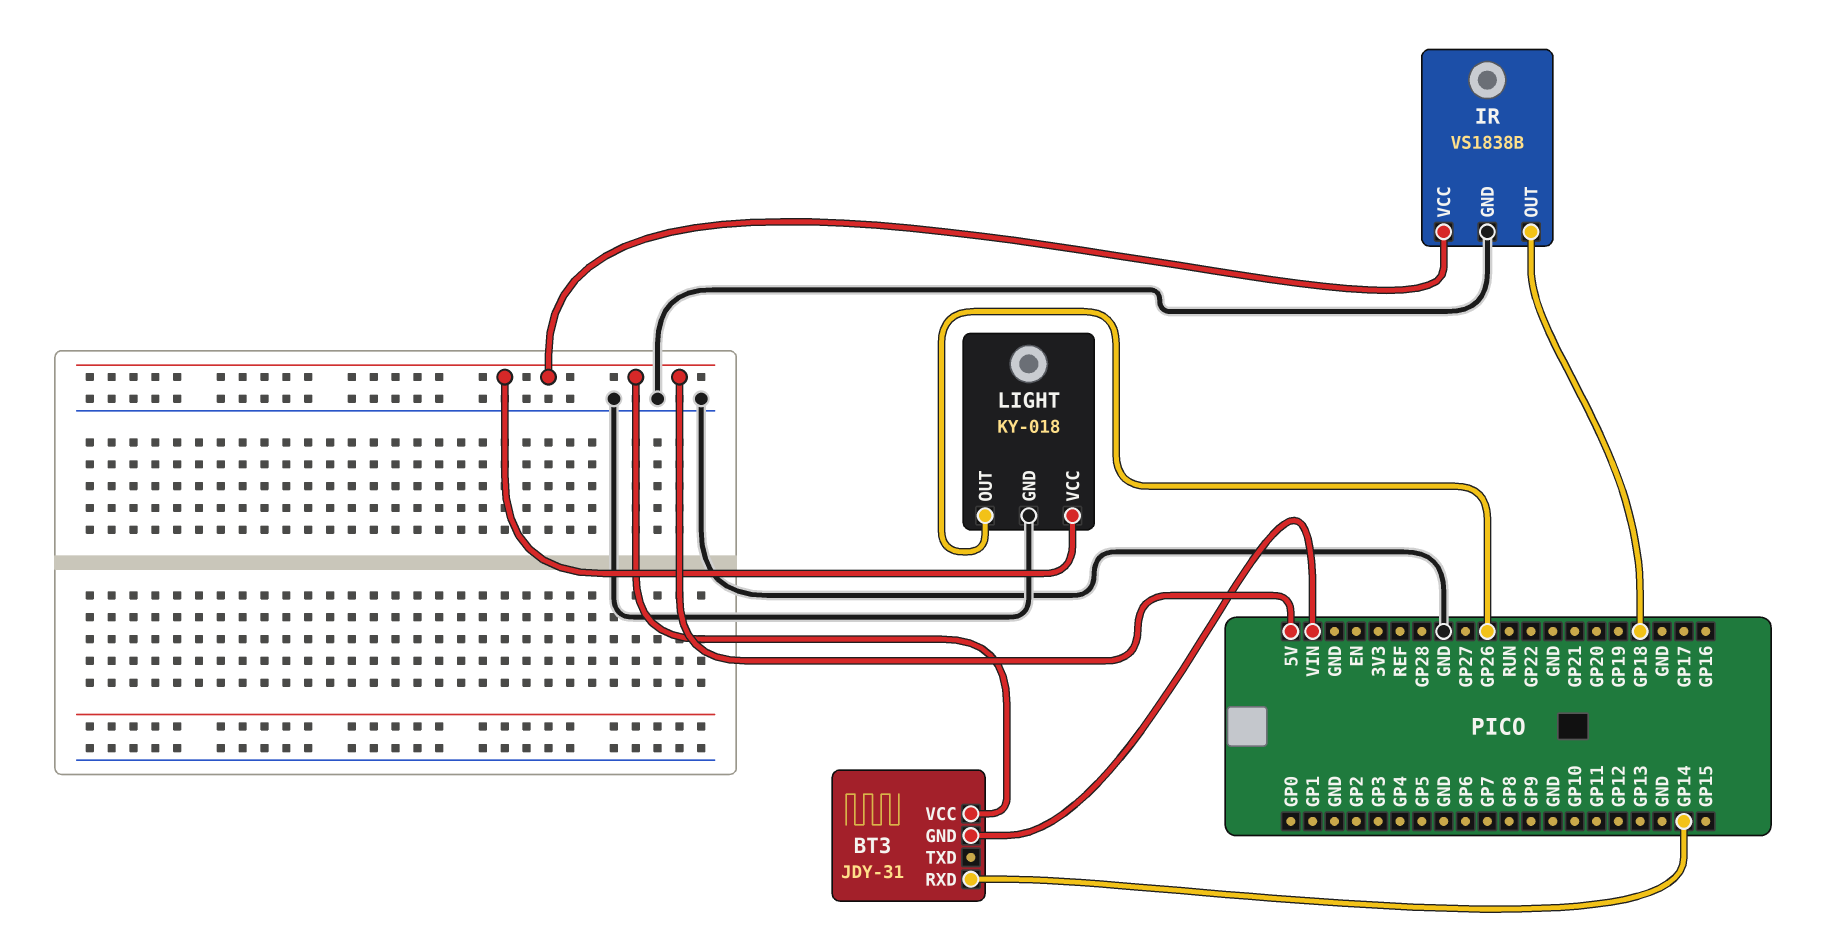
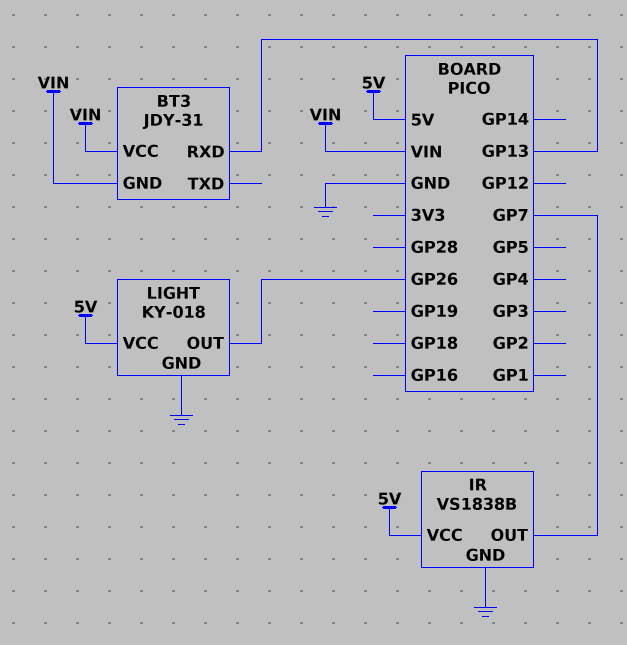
BT3 pin RXD: GP14 -> GP13
BT3 pin VCC: 5V -> VIN
IR pin OUT: GP18 -> GP7

